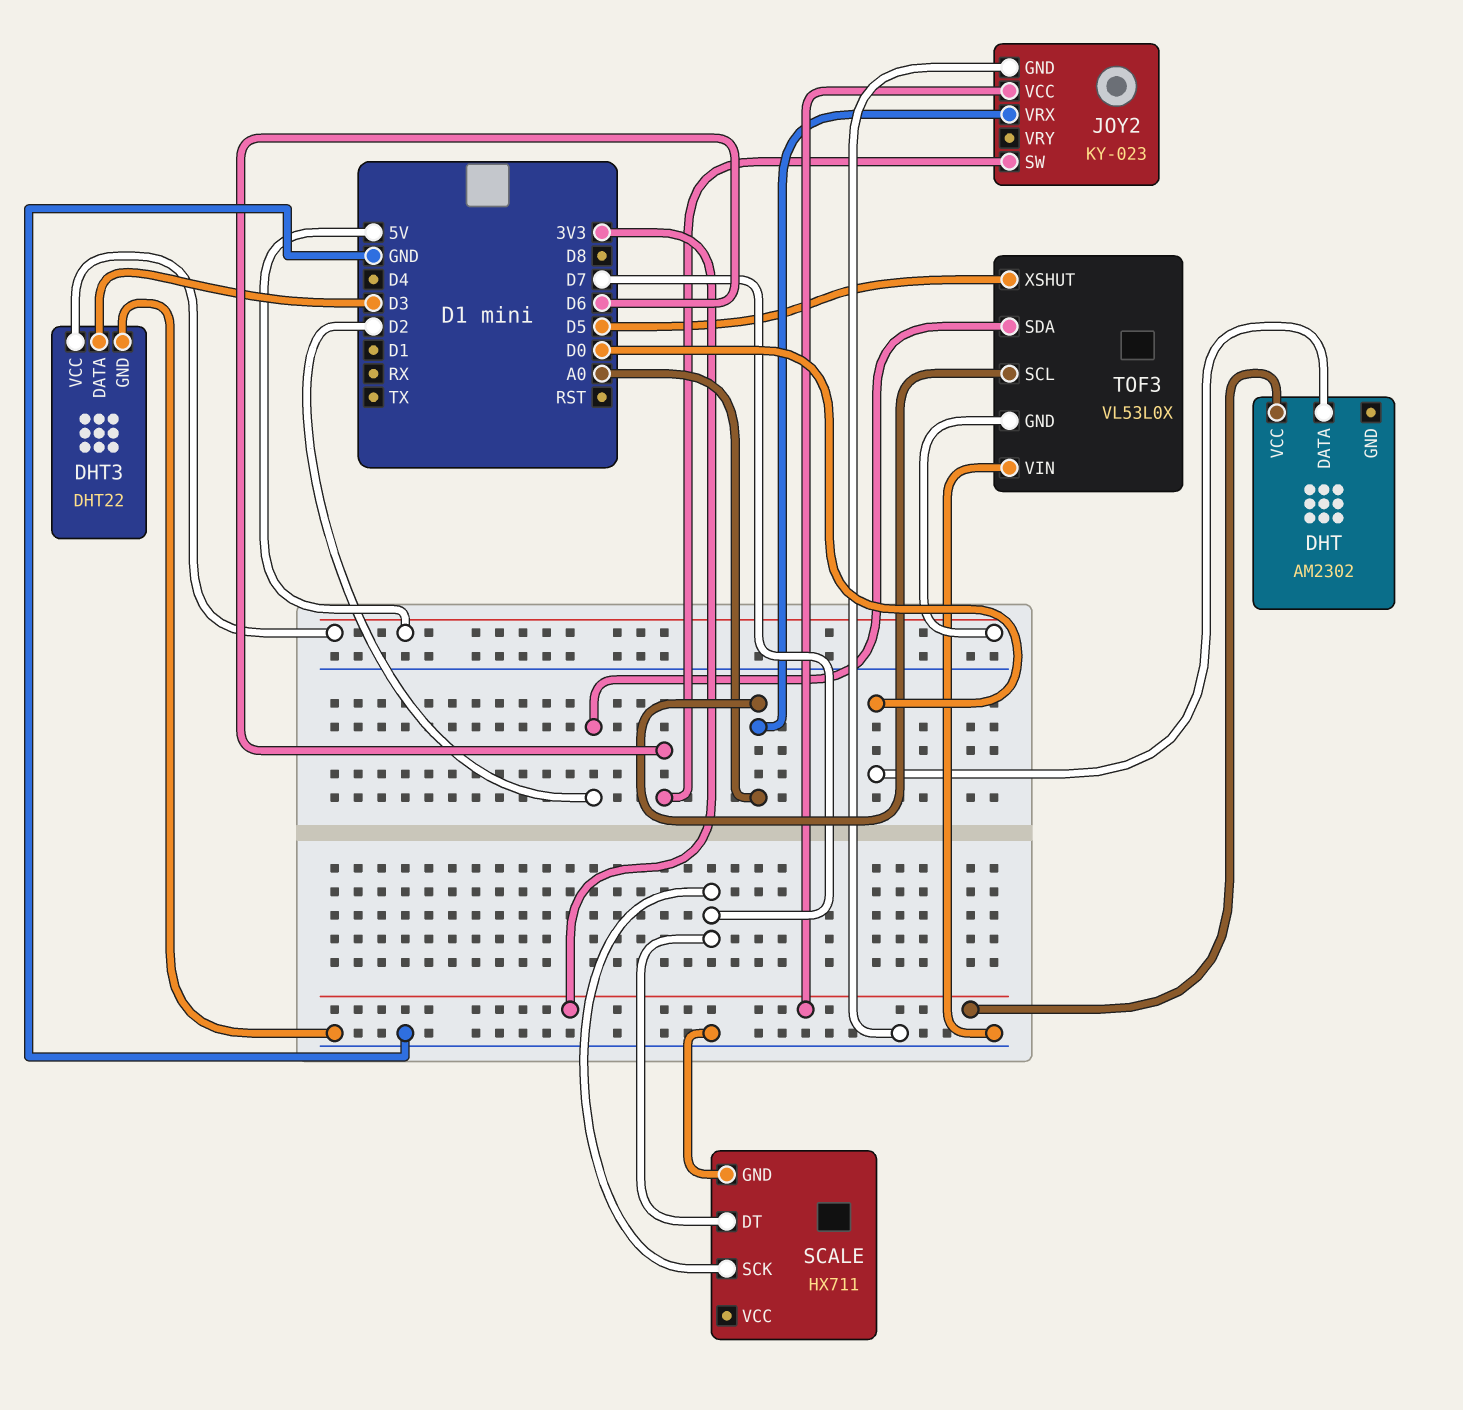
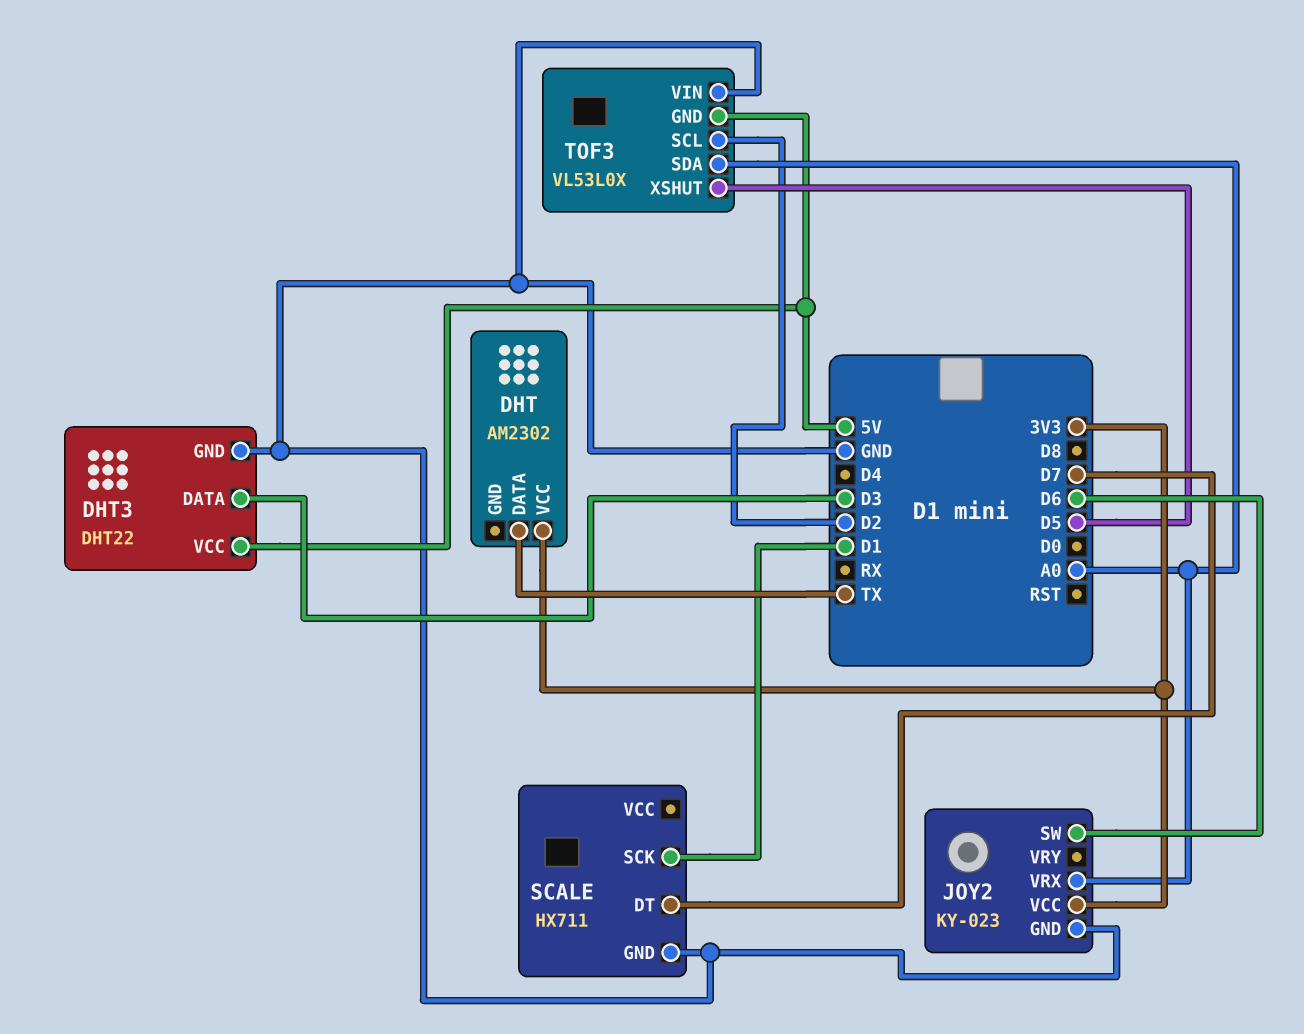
DHT pin DATA: D0 -> TX
SCALE pin SCK: D7 -> D1
TOF3 pin SCL: A0 -> D2
TOF3 pin SDA: D2 -> A0

